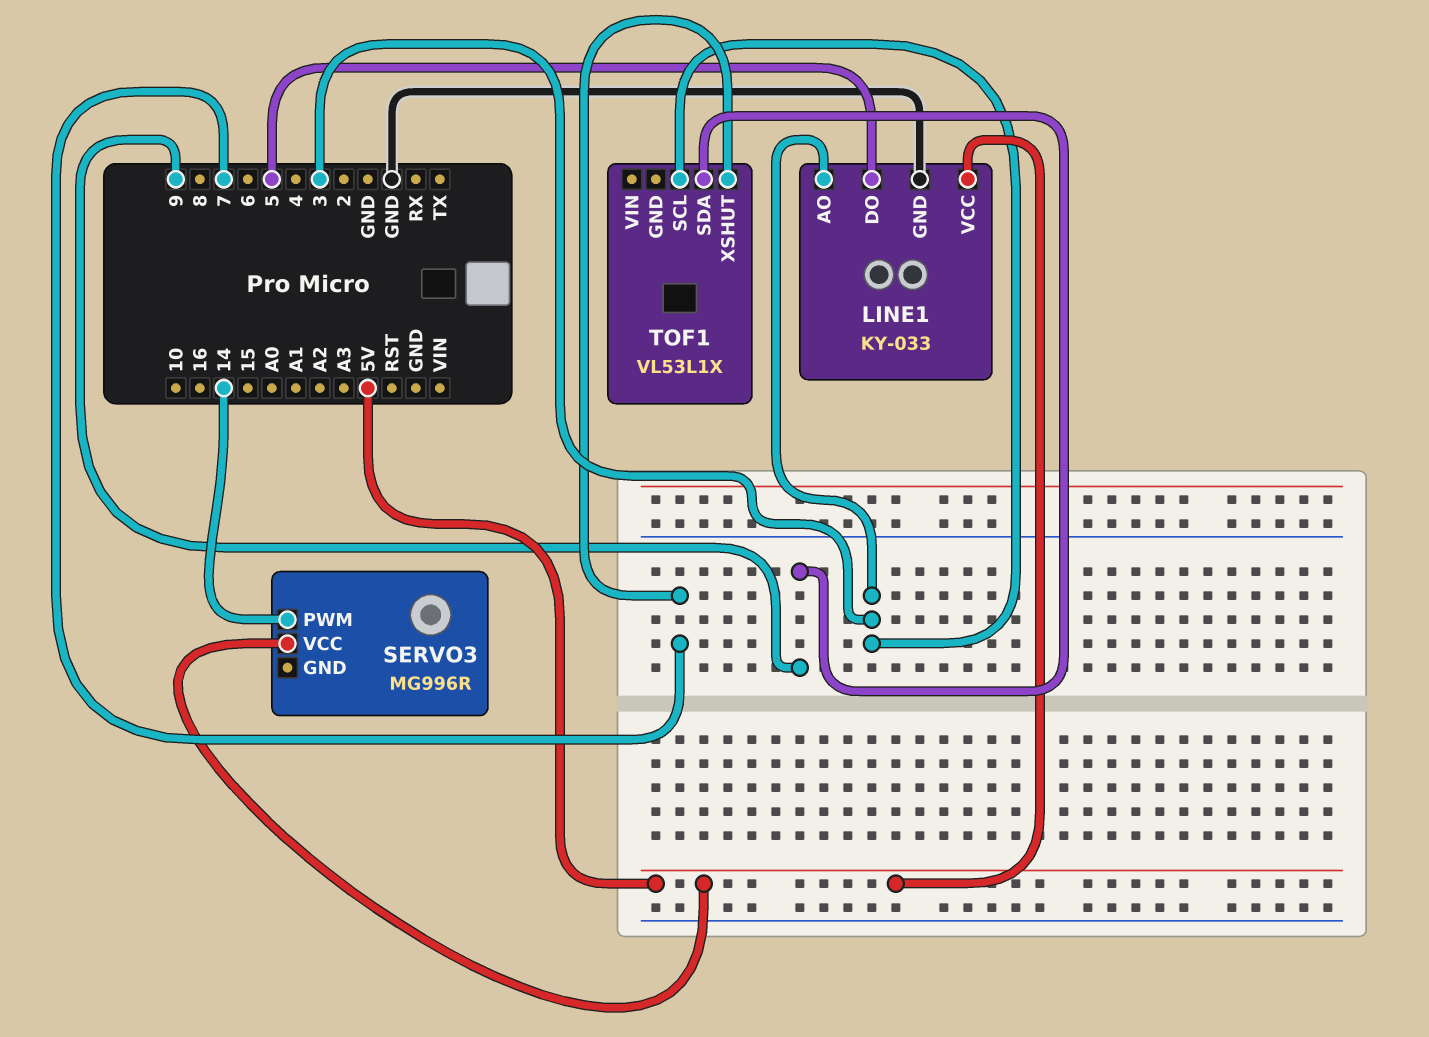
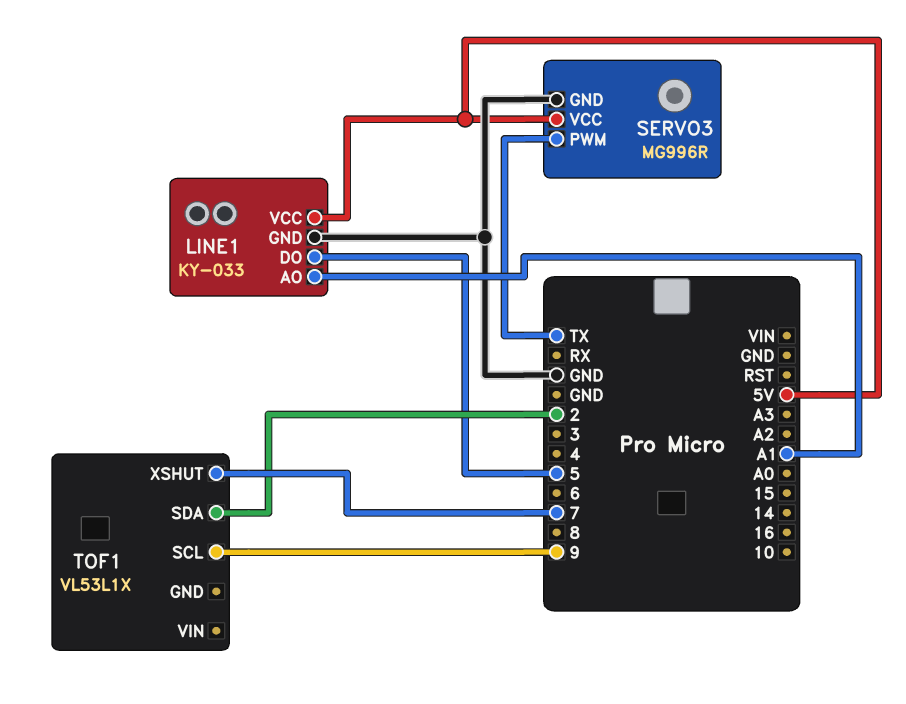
LINE1 pin AO: 3 -> A1
SERVO3 pin GND: none -> GND
SERVO3 pin PWM: 14 -> TX
TOF1 pin SCL: 3 -> 9
TOF1 pin SDA: 9 -> 2

